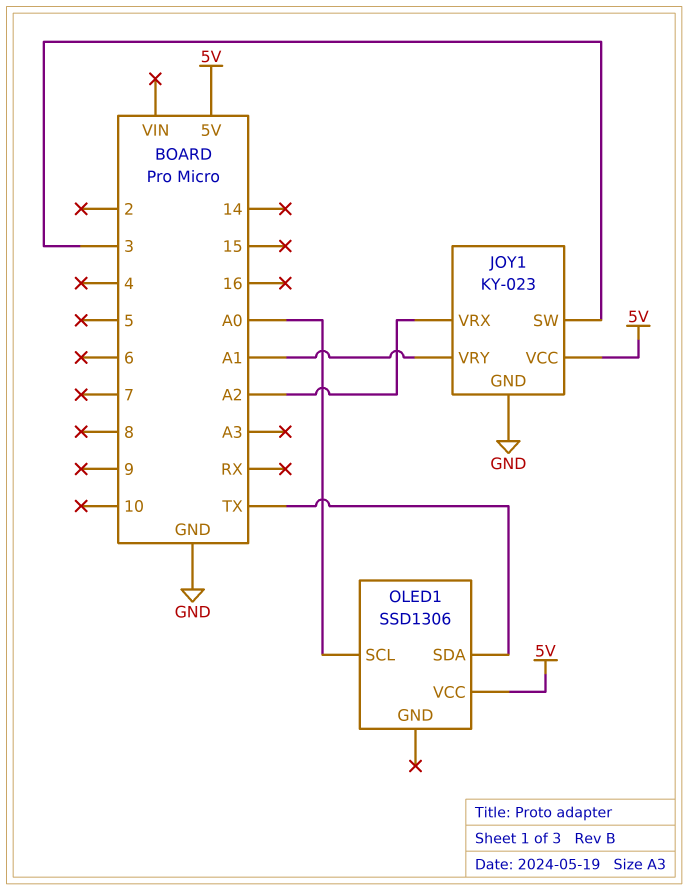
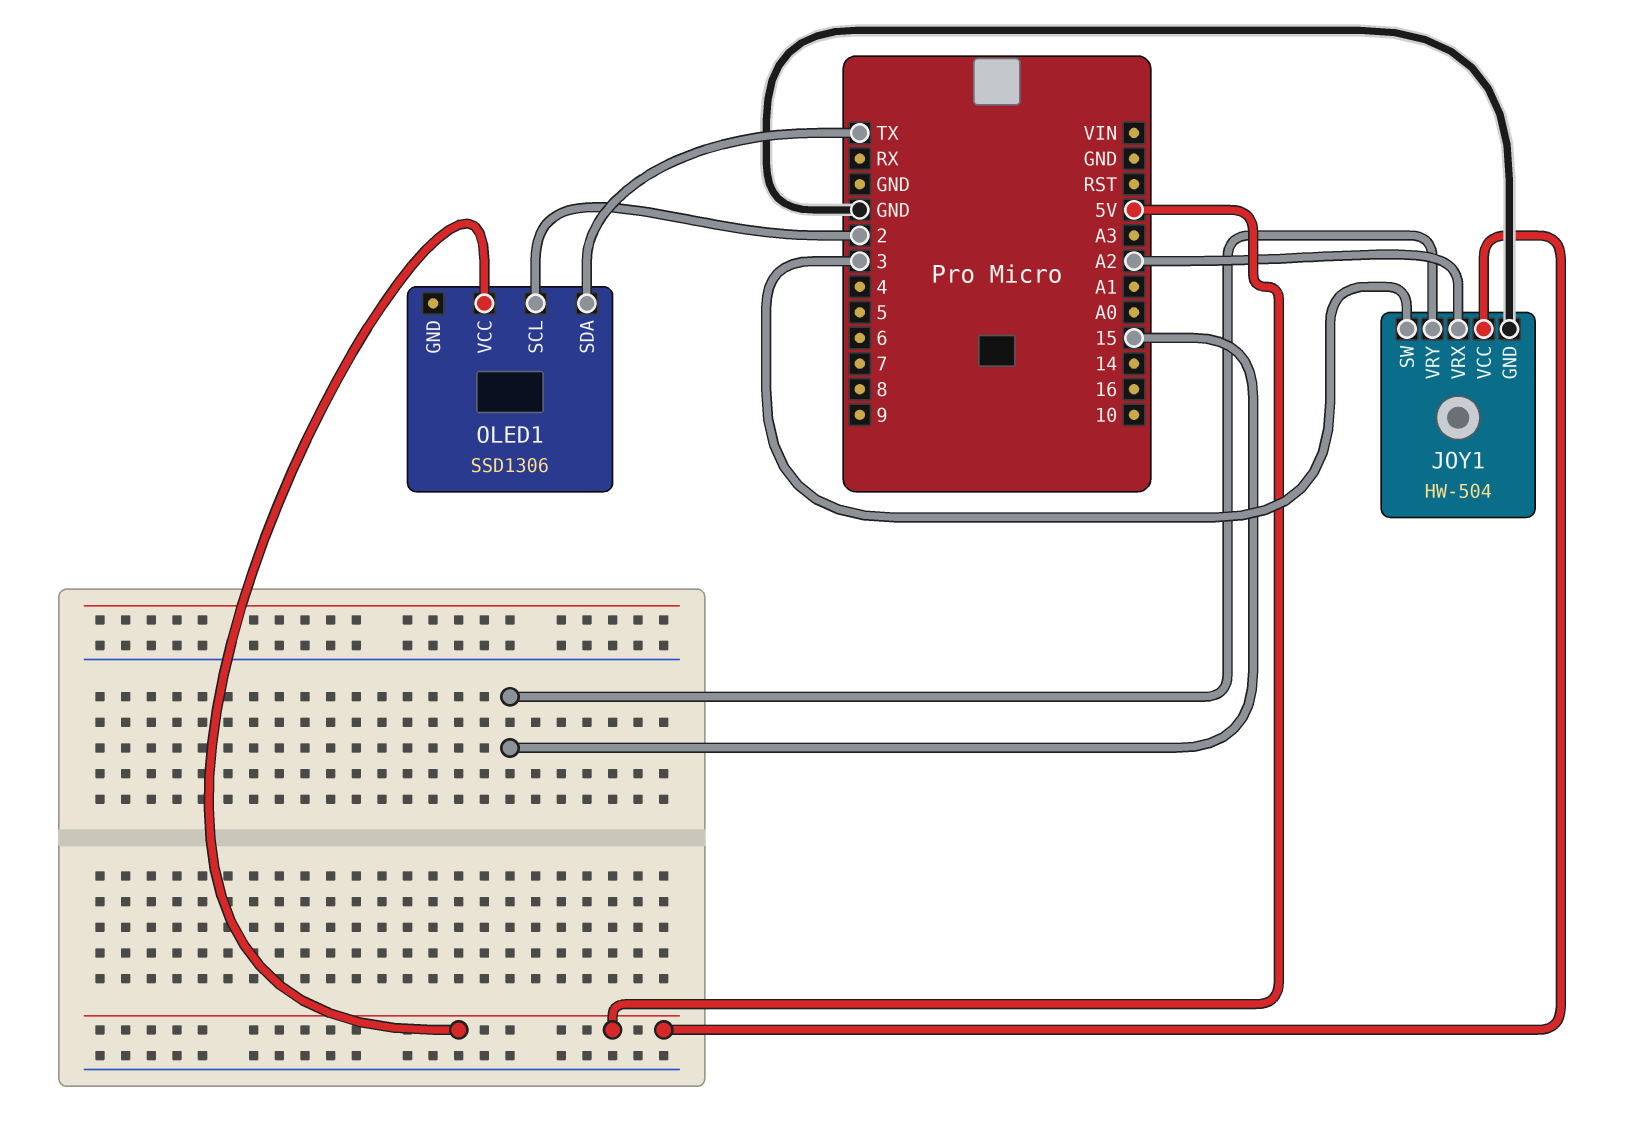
JOY1: KY-023 -> HW-504
JOY1 pin VRY: A1 -> 15
OLED1 pin SCL: A0 -> 2

